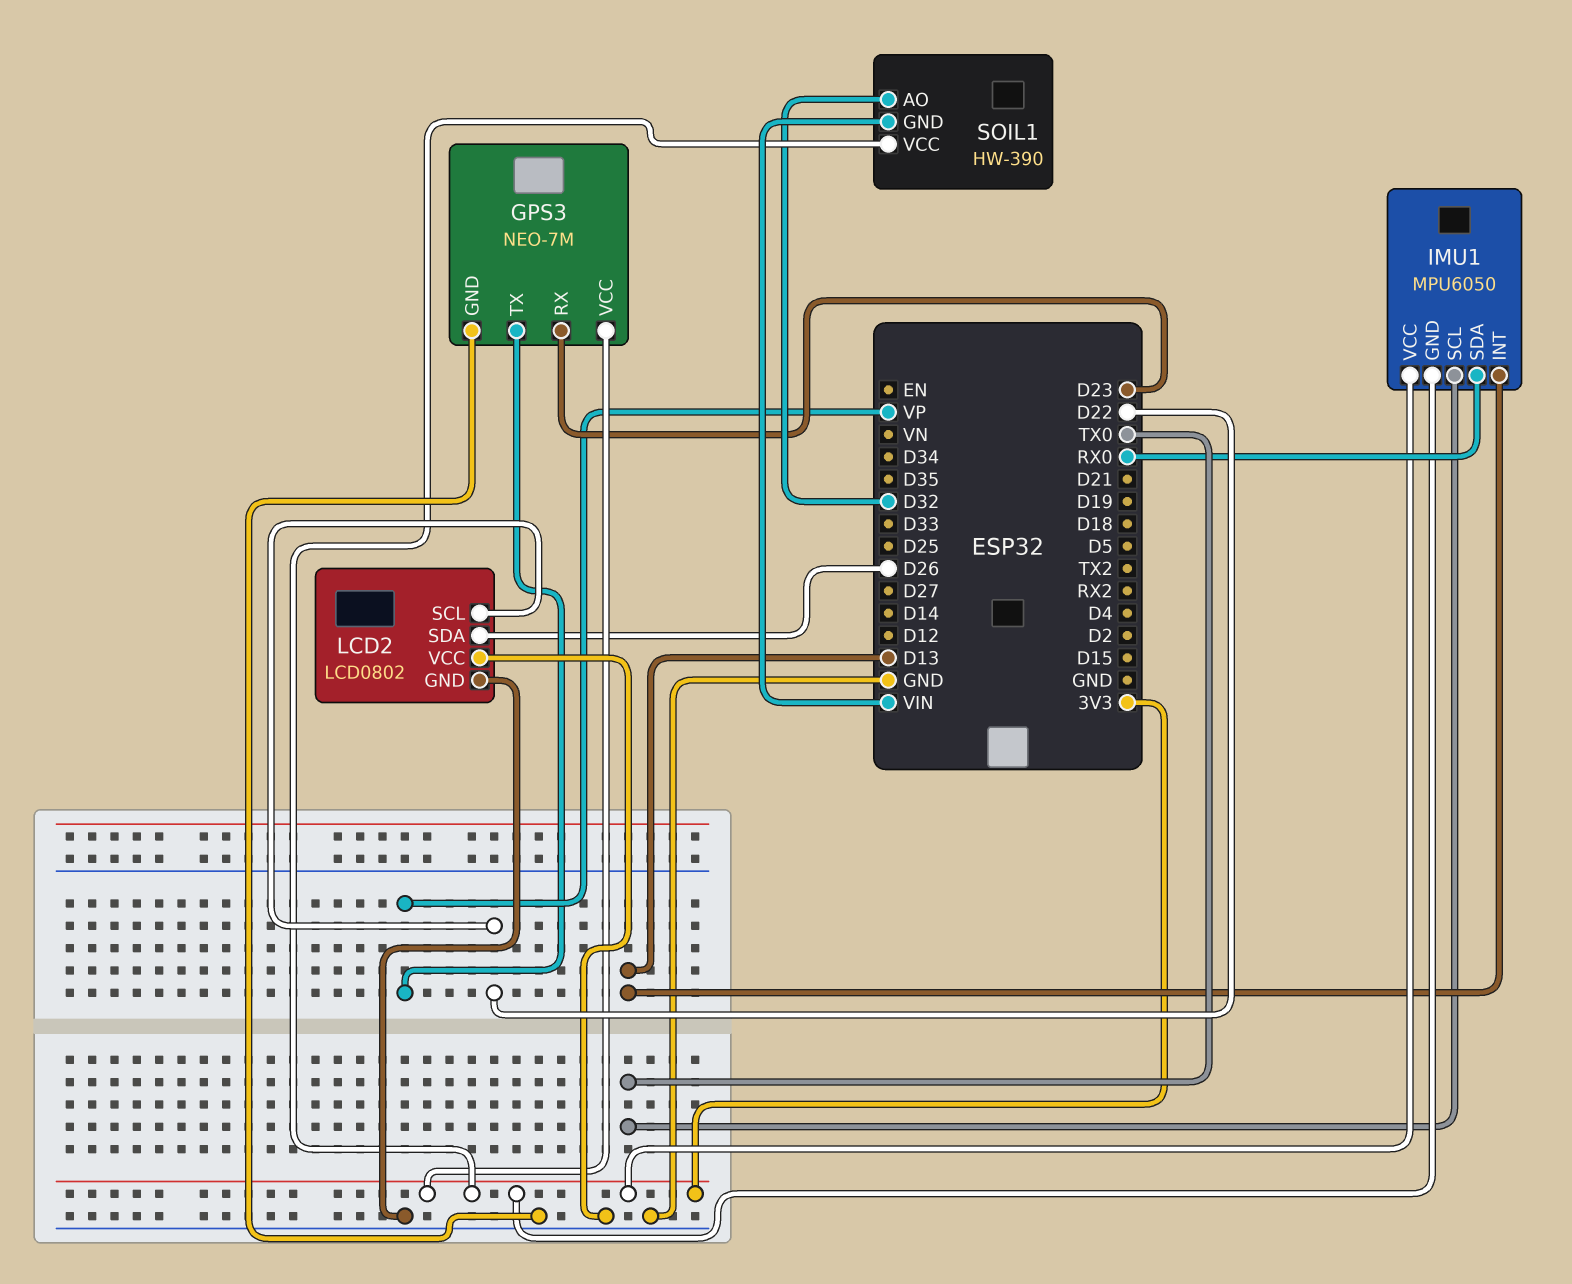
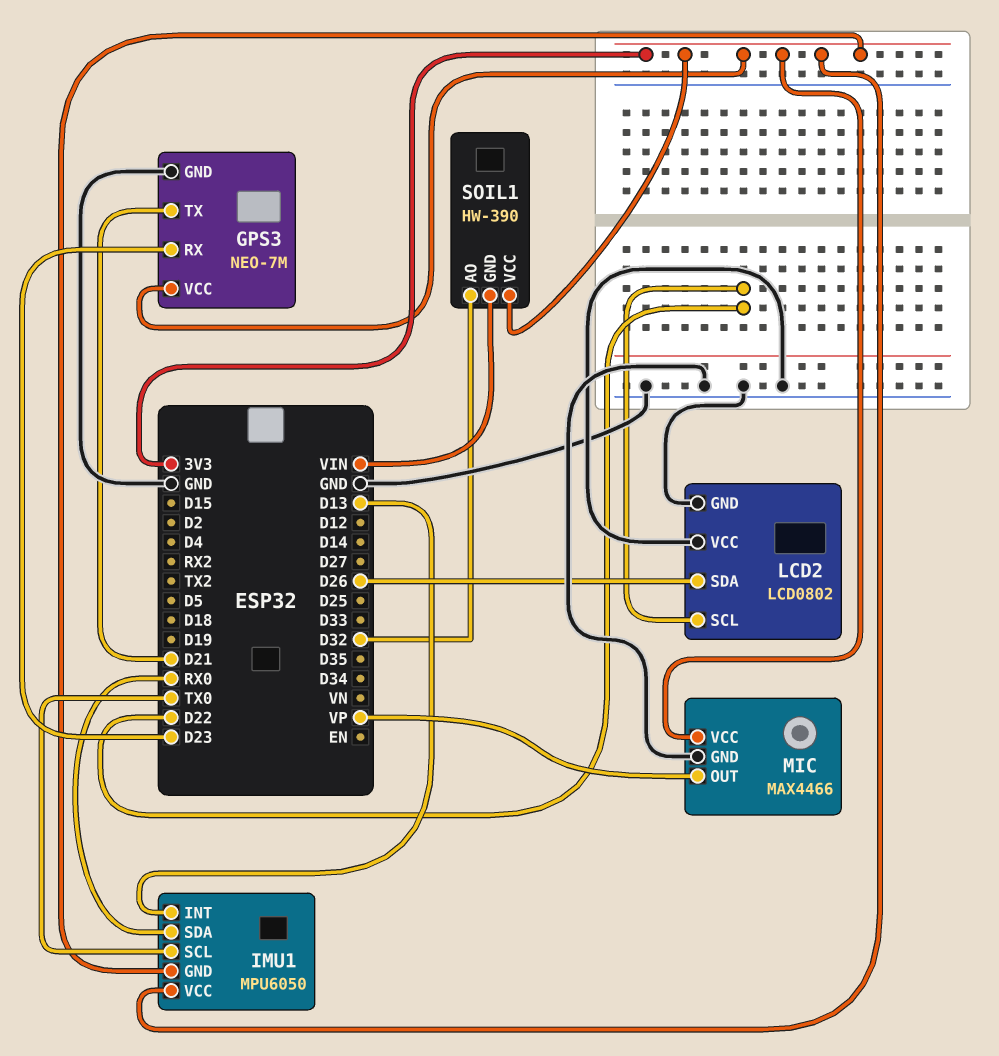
GPS3 pin TX: VP -> D21
MIC: none -> MAX4466
MIC pin GND: none -> GND
MIC pin OUT: none -> VP
MIC pin VCC: none -> 3V3

